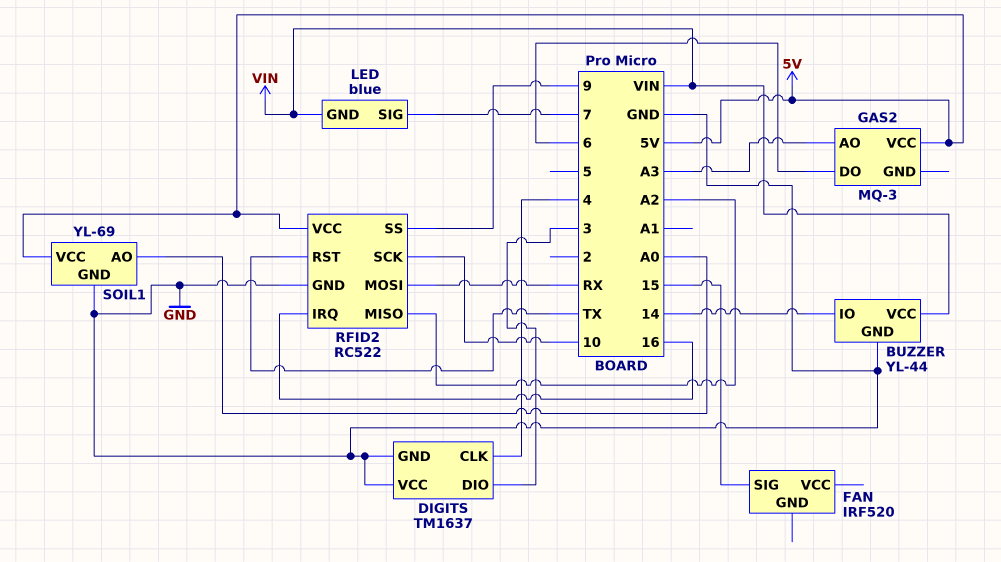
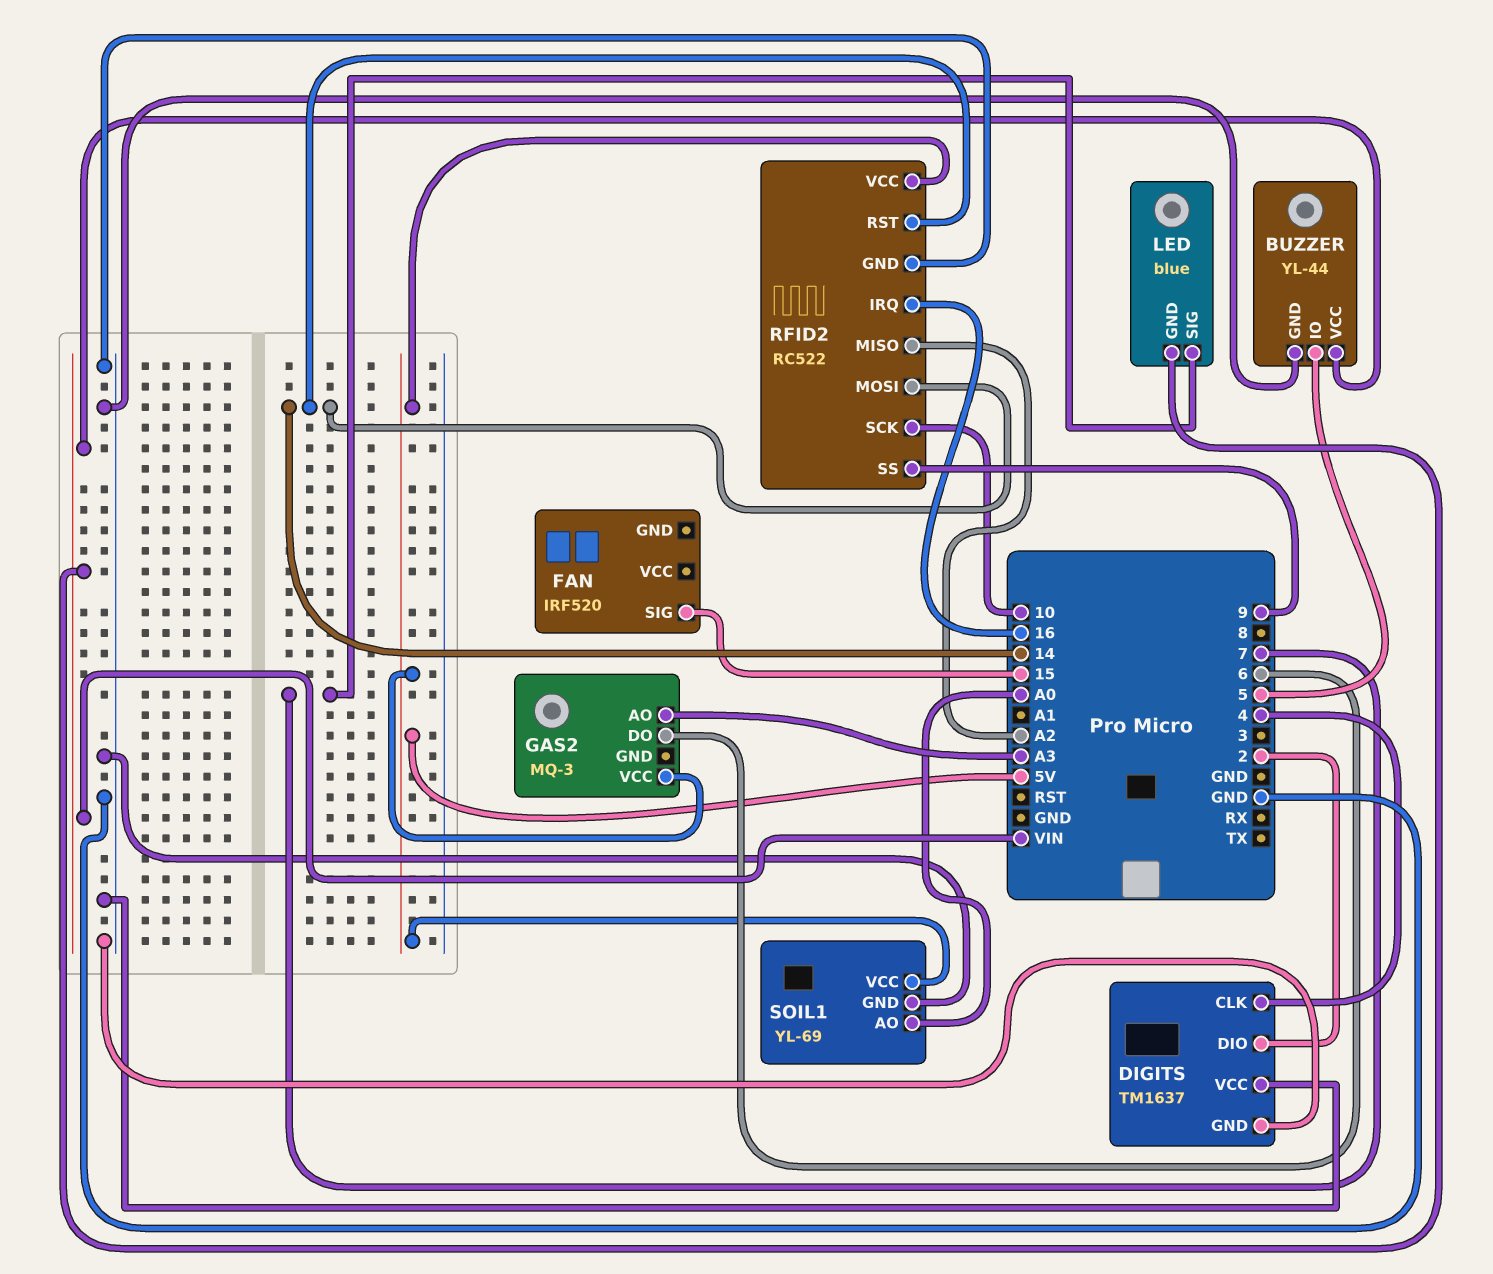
BUZZER pin IO: 14 -> 5
DIGITS pin DIO: 3 -> 2
RFID2 pin MOSI: RX -> 14
RFID2 pin RST: TX -> 14

